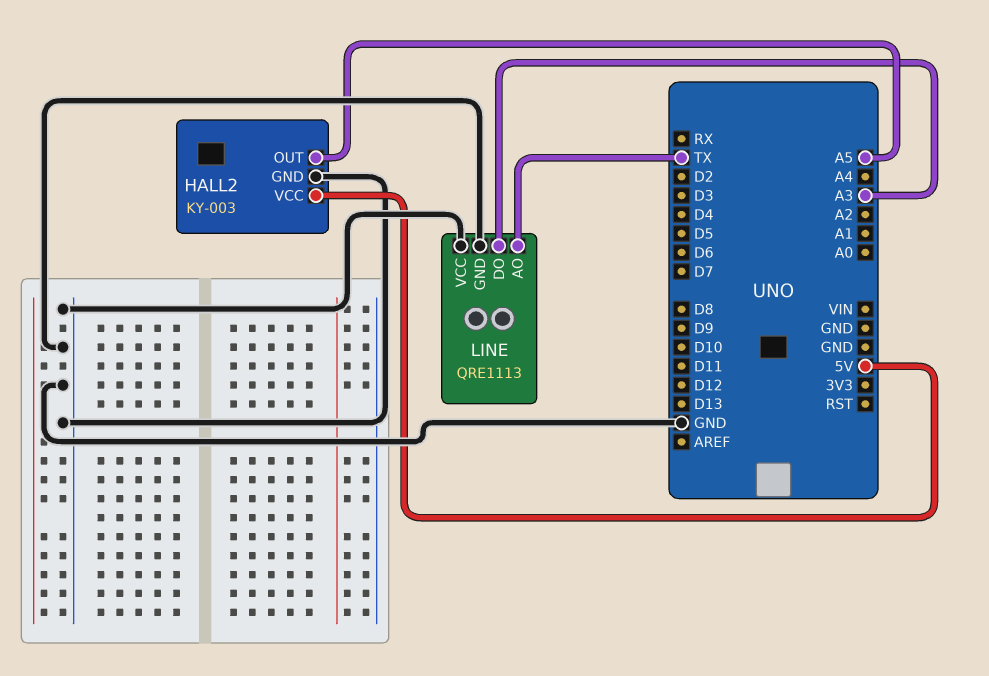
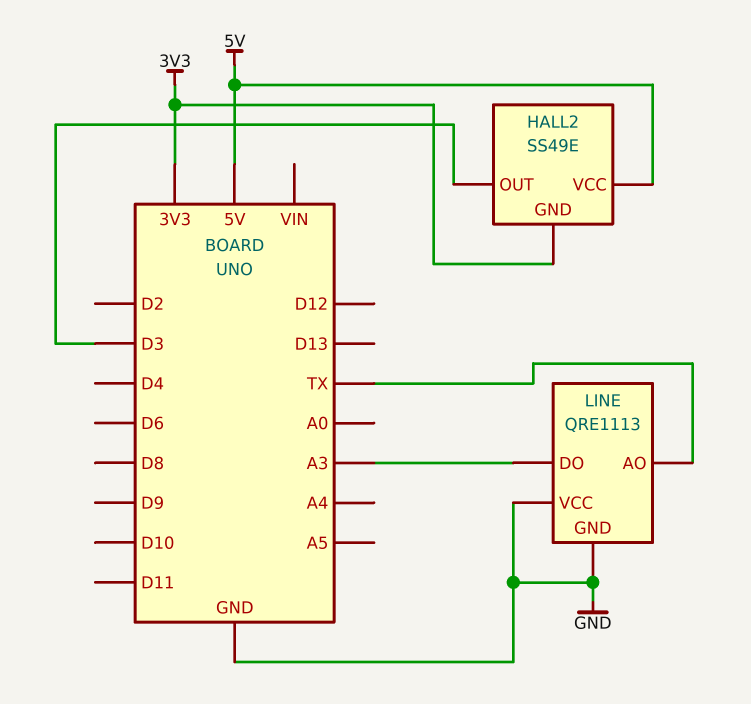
HALL2: KY-003 -> SS49E
HALL2 pin GND: GND -> 3V3
HALL2 pin OUT: A5 -> D3

